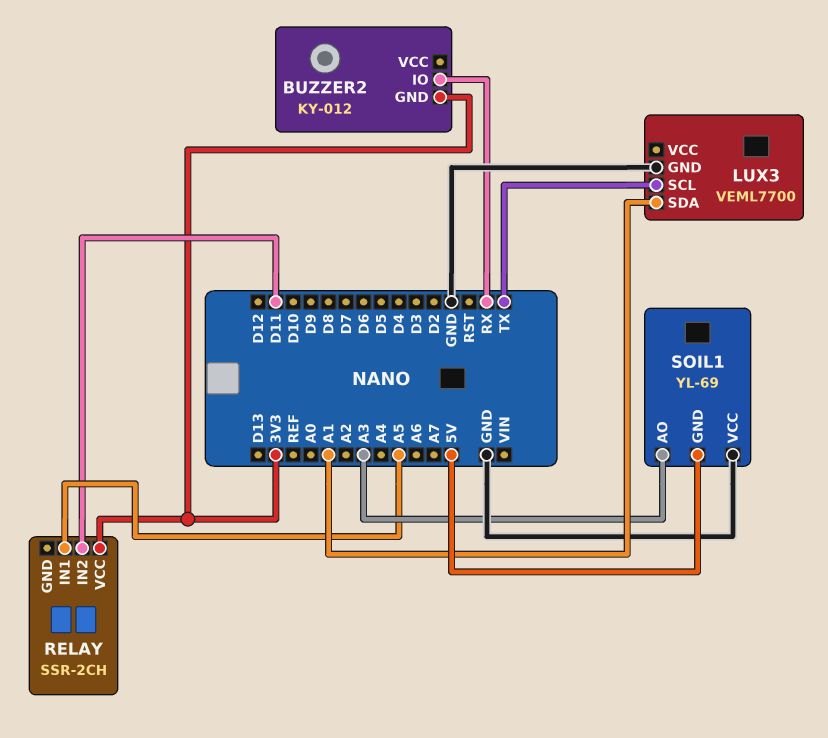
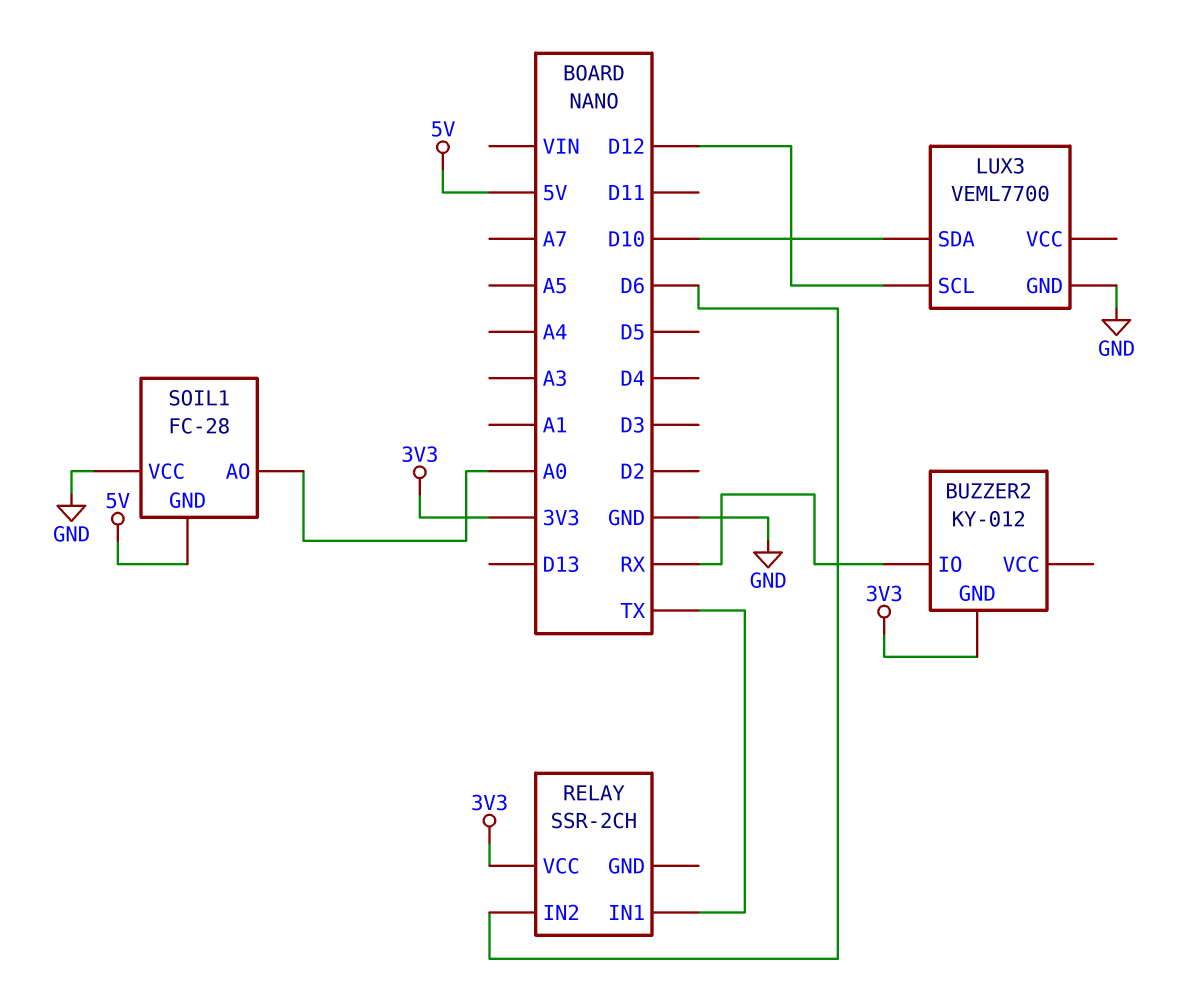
LUX3 pin SCL: TX -> D12
LUX3 pin SDA: A1 -> D10
RELAY pin IN1: A5 -> TX
RELAY pin IN2: D11 -> D6
SOIL1: YL-69 -> FC-28
SOIL1 pin AO: A3 -> A0

